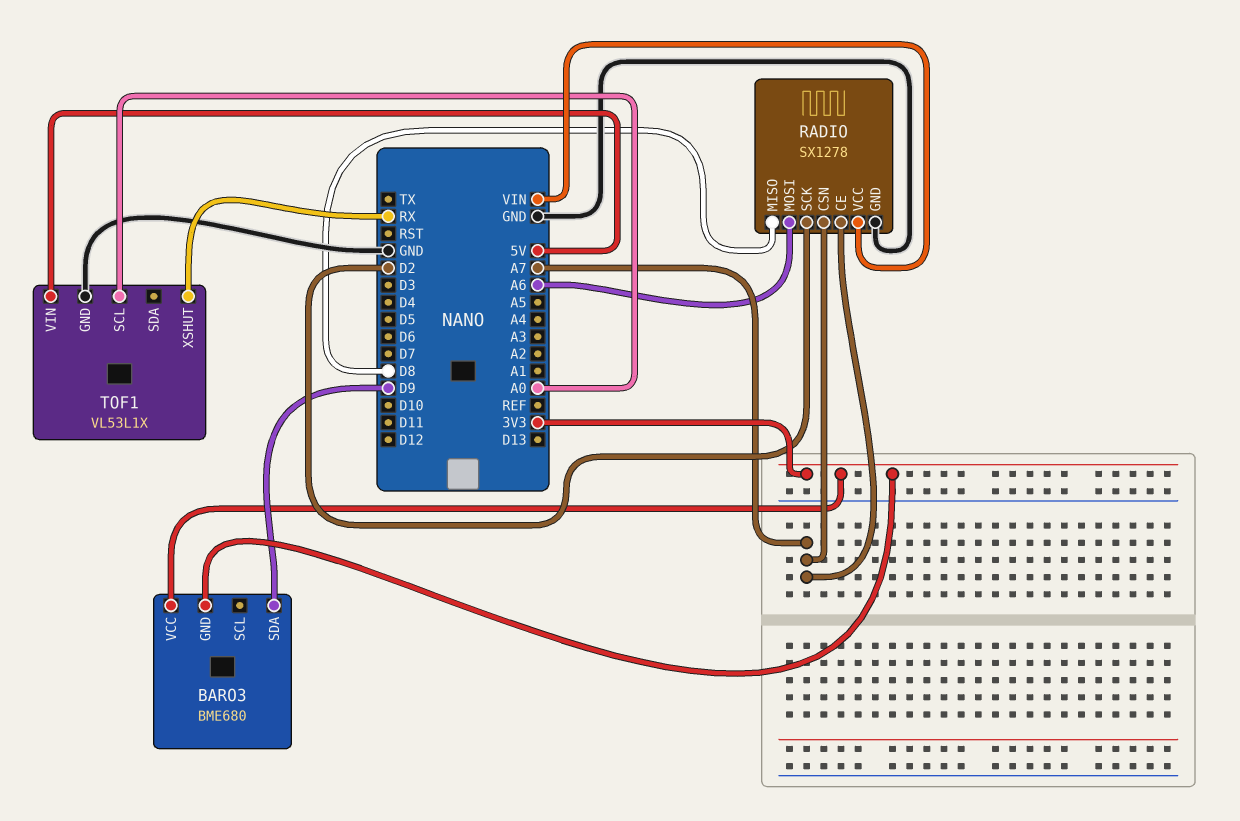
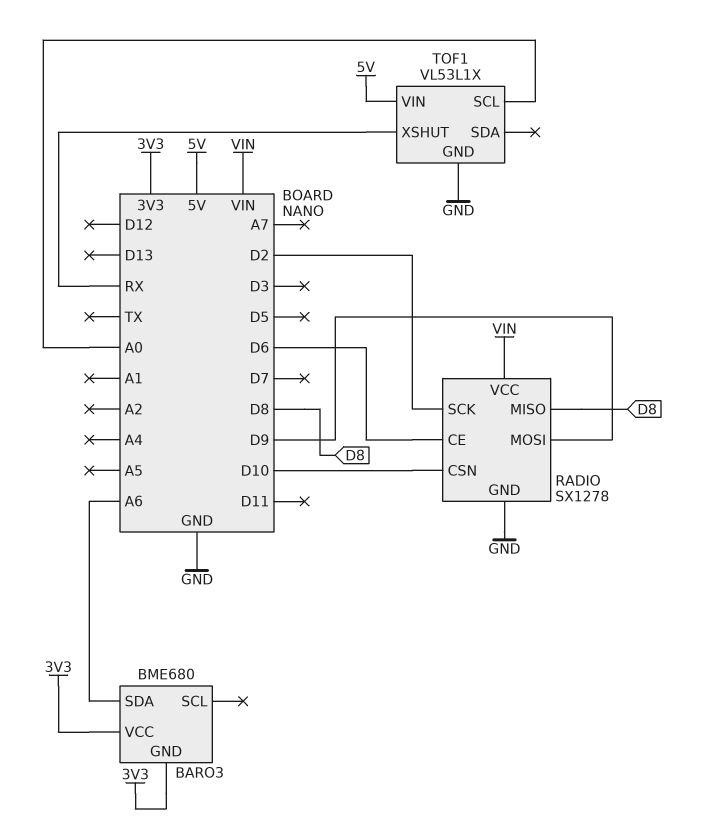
BARO3 pin SDA: D9 -> A6
RADIO pin CE: A7 -> D6
RADIO pin CSN: A7 -> D10
RADIO pin MOSI: A6 -> D9

